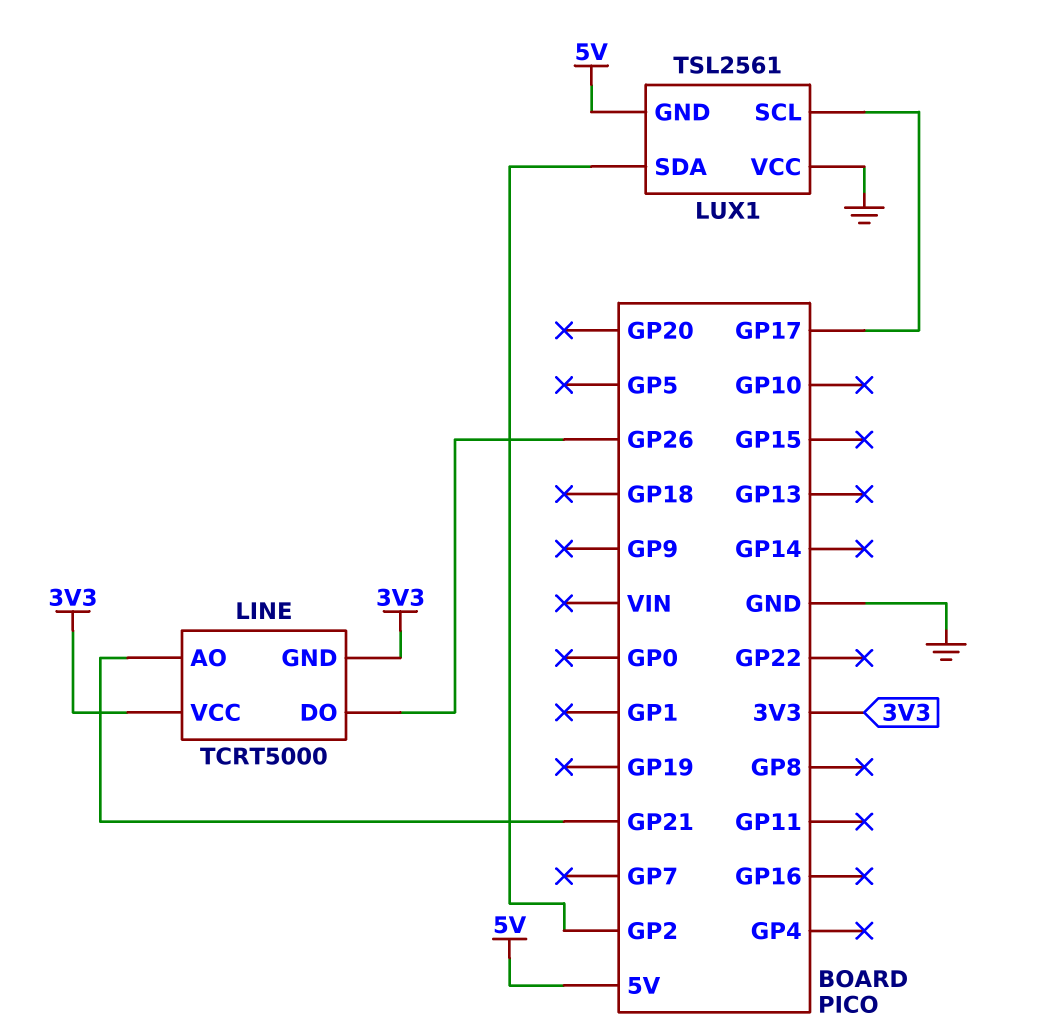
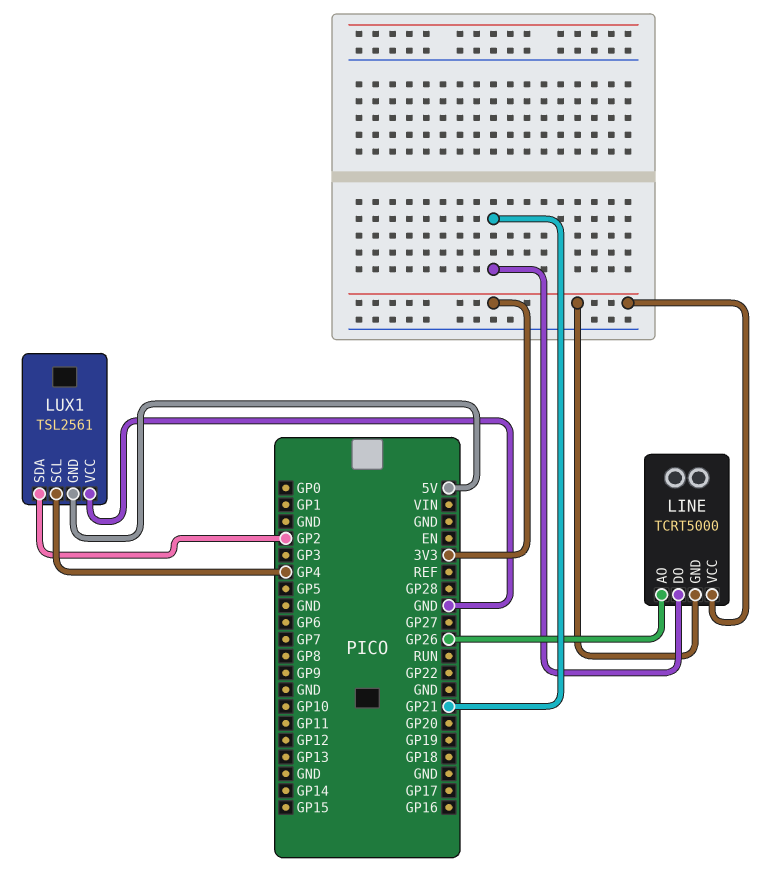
LINE pin AO: GP21 -> GP26
LINE pin DO: GP26 -> GP21
LUX1 pin SCL: GP17 -> GP4

